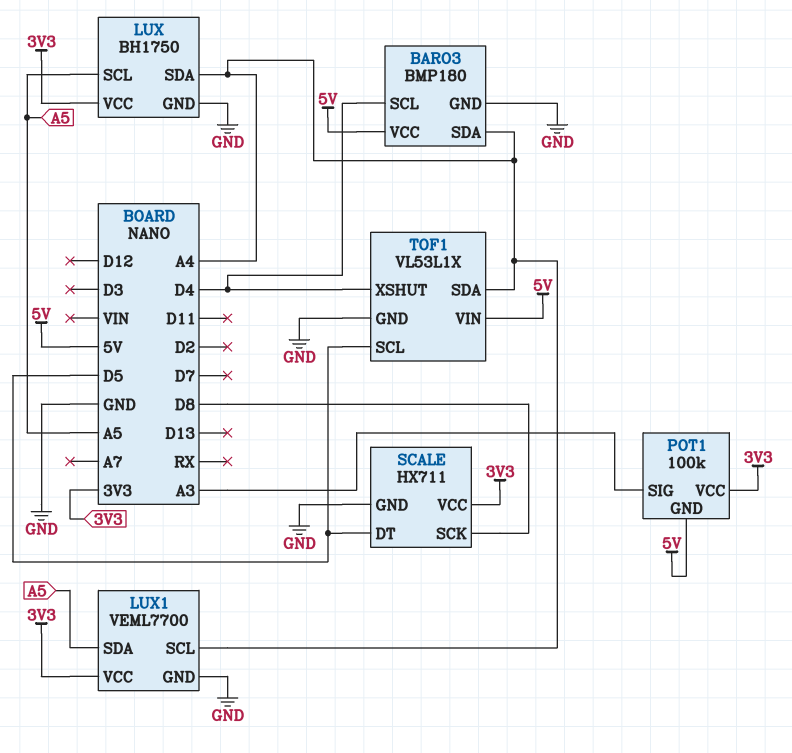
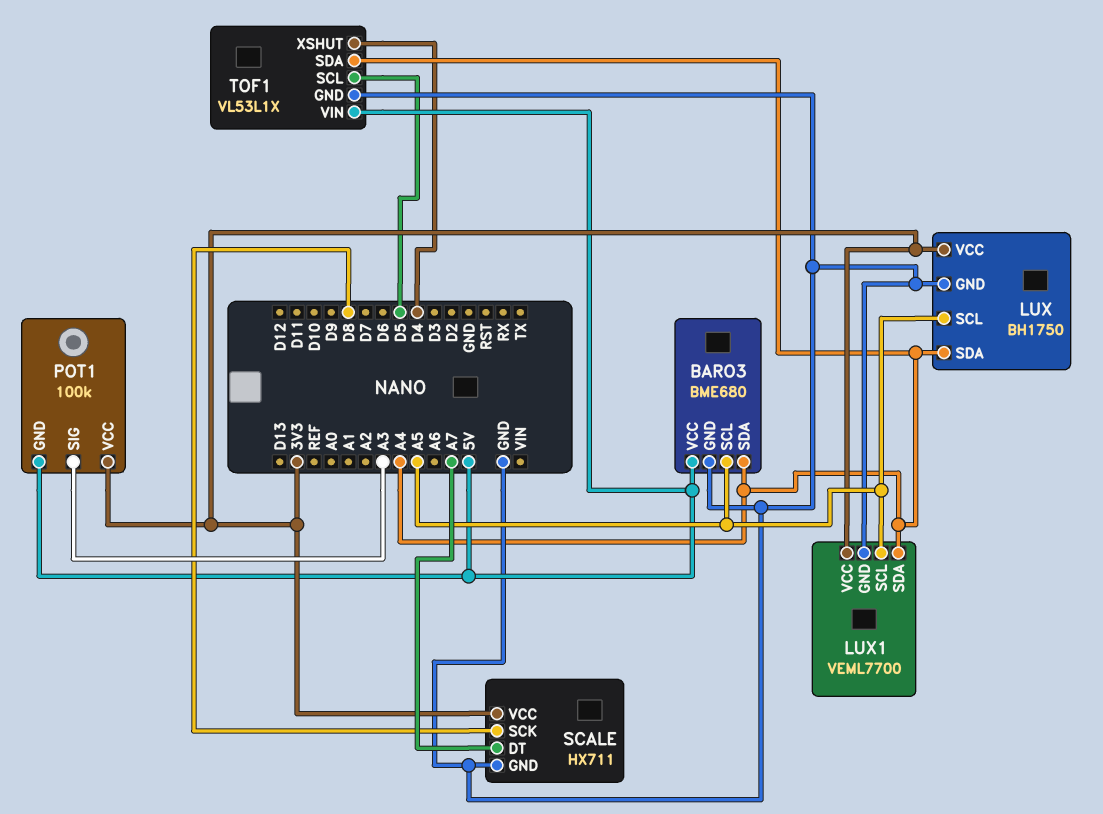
BARO3: BMP180 -> BME680
BARO3 pin SCL: D4 -> A5
LUX1 pin SCL: A4 -> A5
LUX1 pin SDA: A5 -> A4
SCALE pin DT: D5 -> A7

